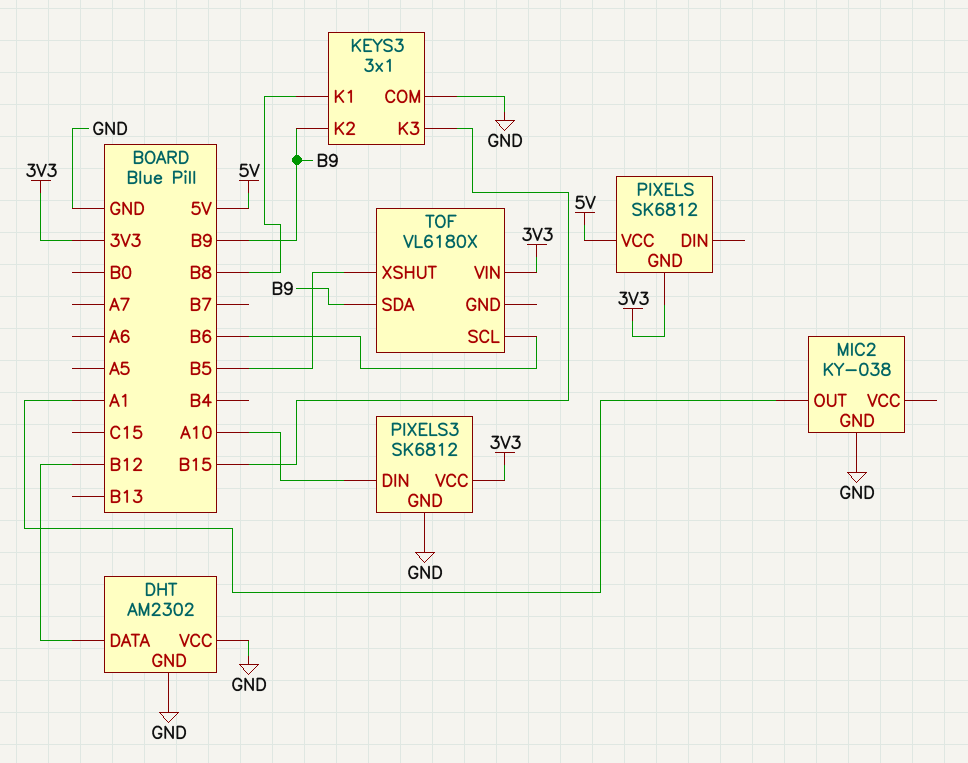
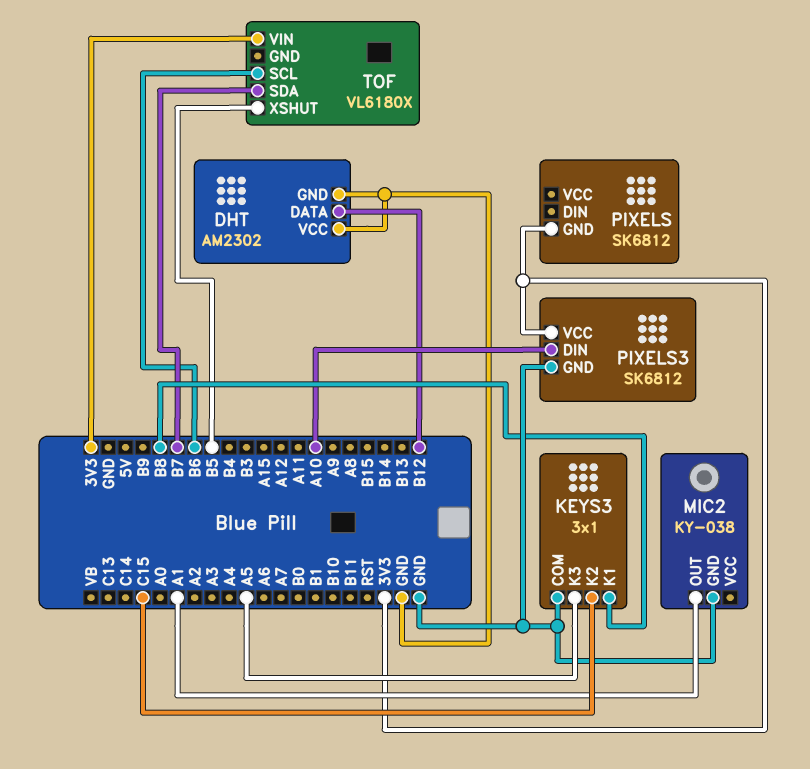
KEYS3 pin K2: B9 -> C15
KEYS3 pin K3: B15 -> A5
PIXELS pin VCC: 5V -> none
TOF pin SDA: B9 -> B7

